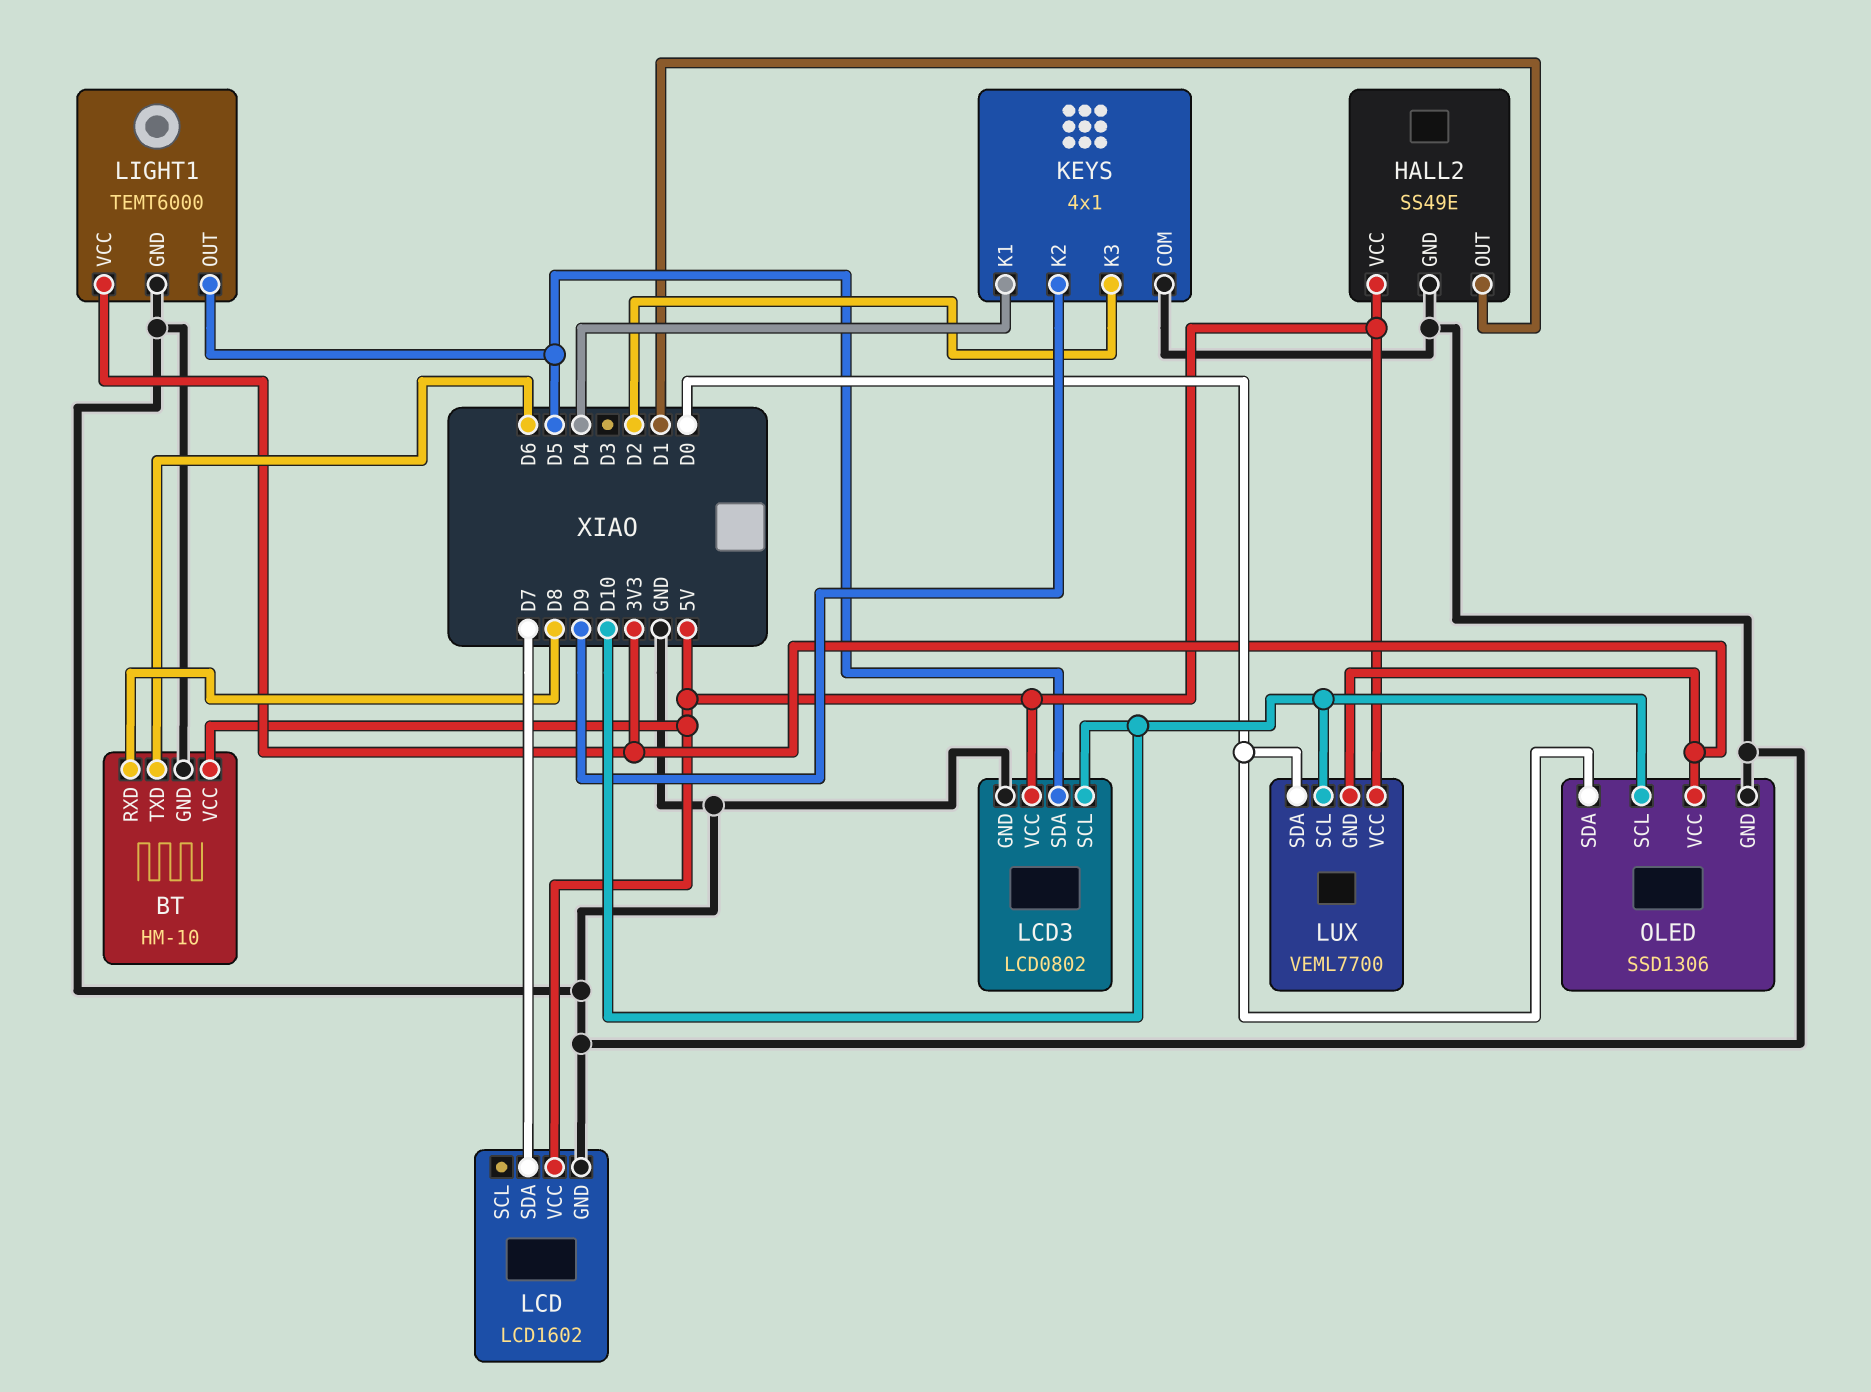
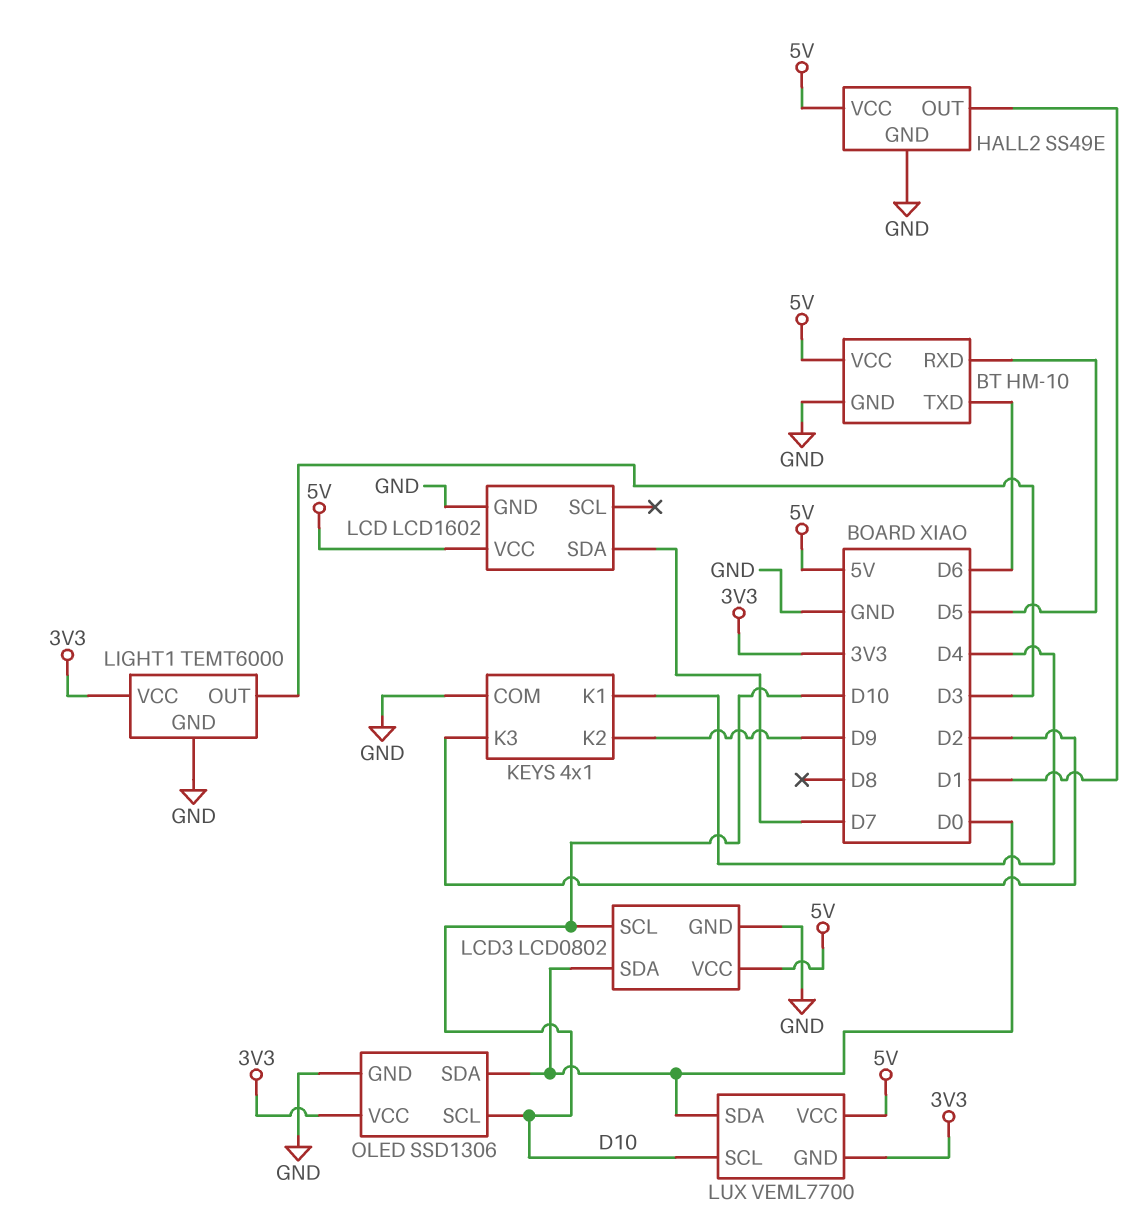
BT pin RXD: D8 -> D5
LCD3 pin SDA: D5 -> D0
LIGHT1 pin OUT: D5 -> D3

